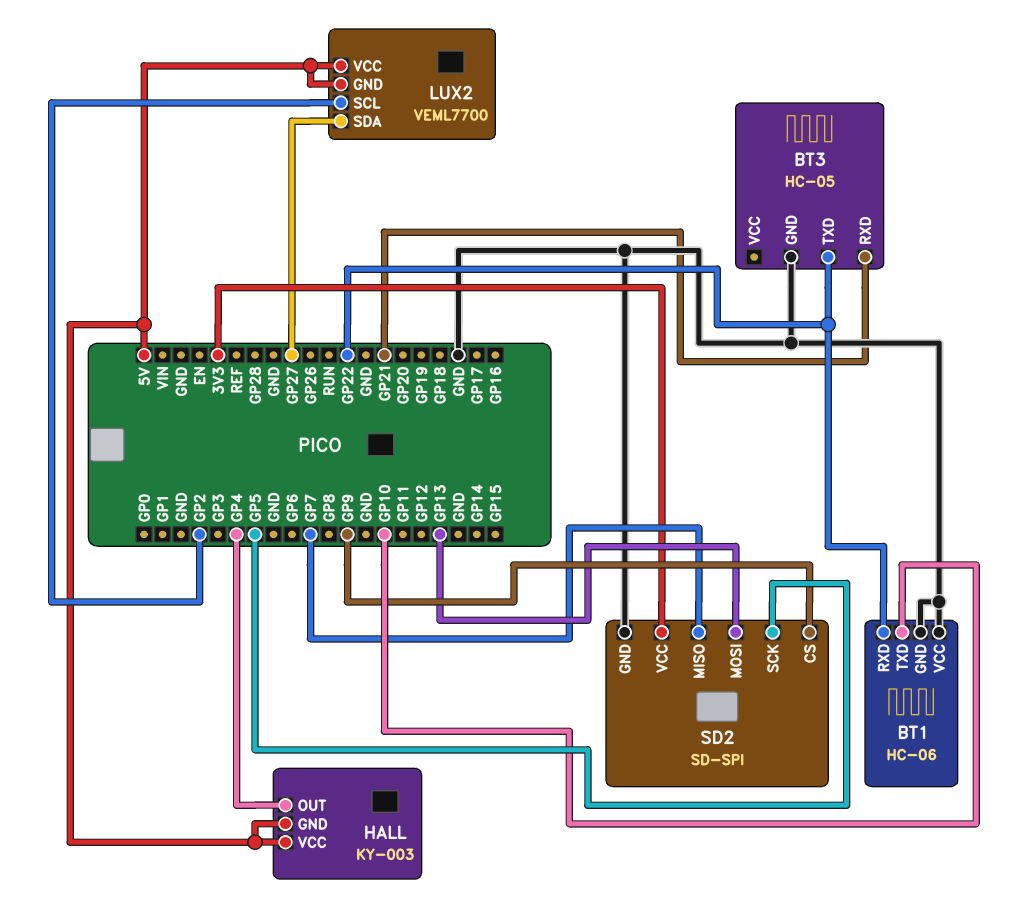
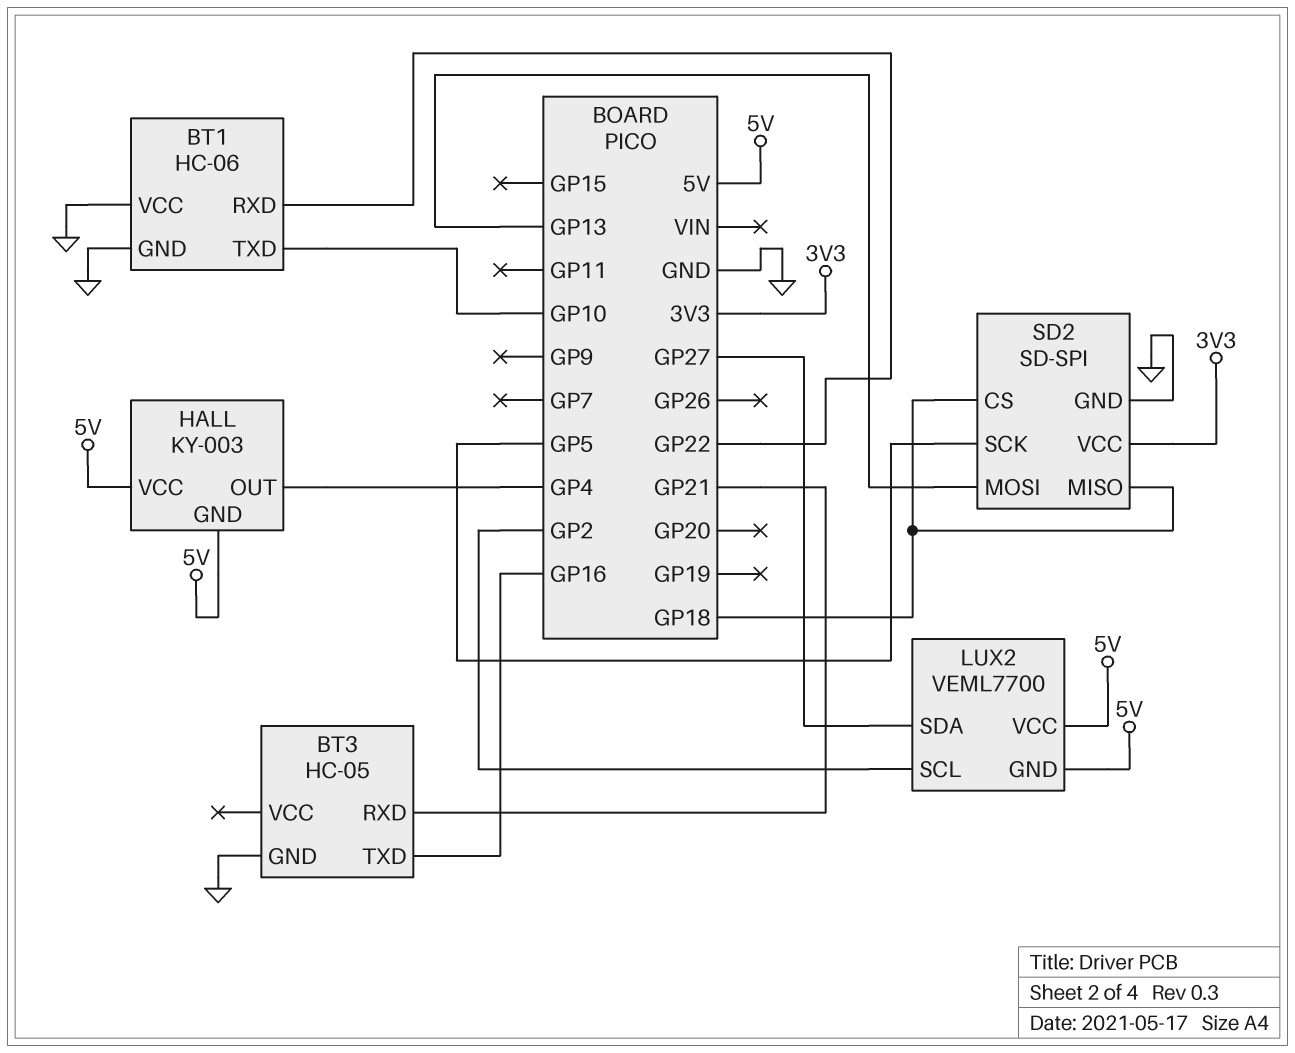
BT3 pin TXD: GP22 -> GP16
SD2 pin CS: GP9 -> GP18
SD2 pin MISO: GP7 -> GP18

